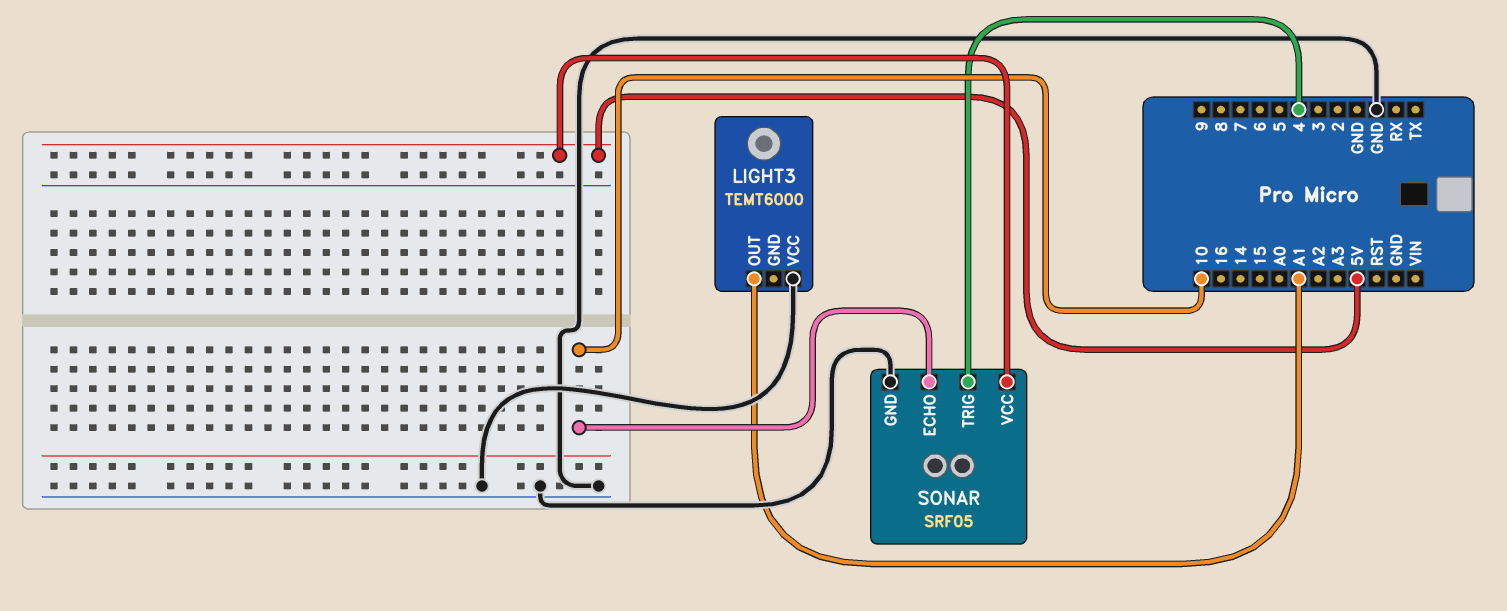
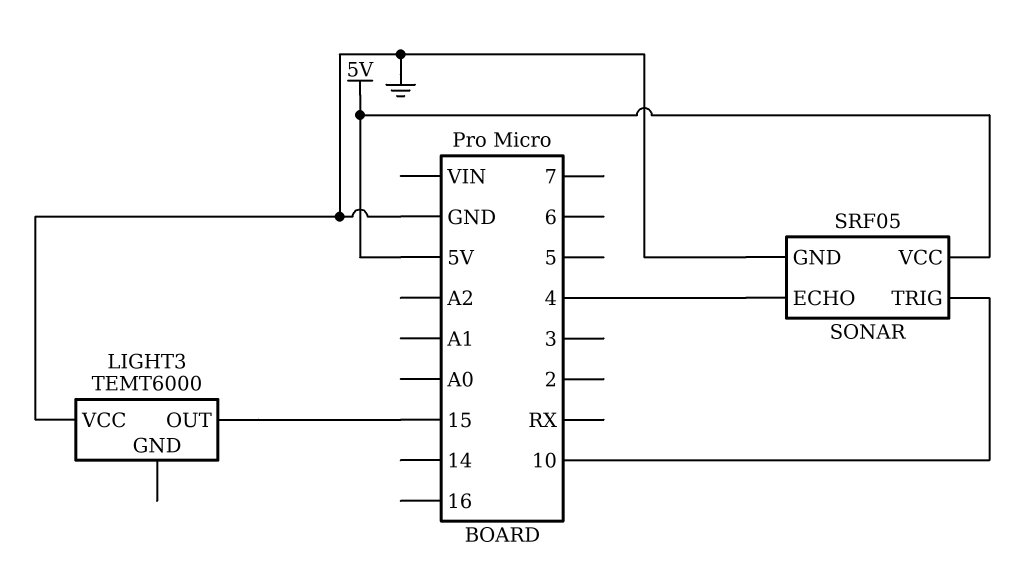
LIGHT3 pin OUT: A1 -> 15
SONAR pin ECHO: 10 -> 4
SONAR pin TRIG: 4 -> 10

